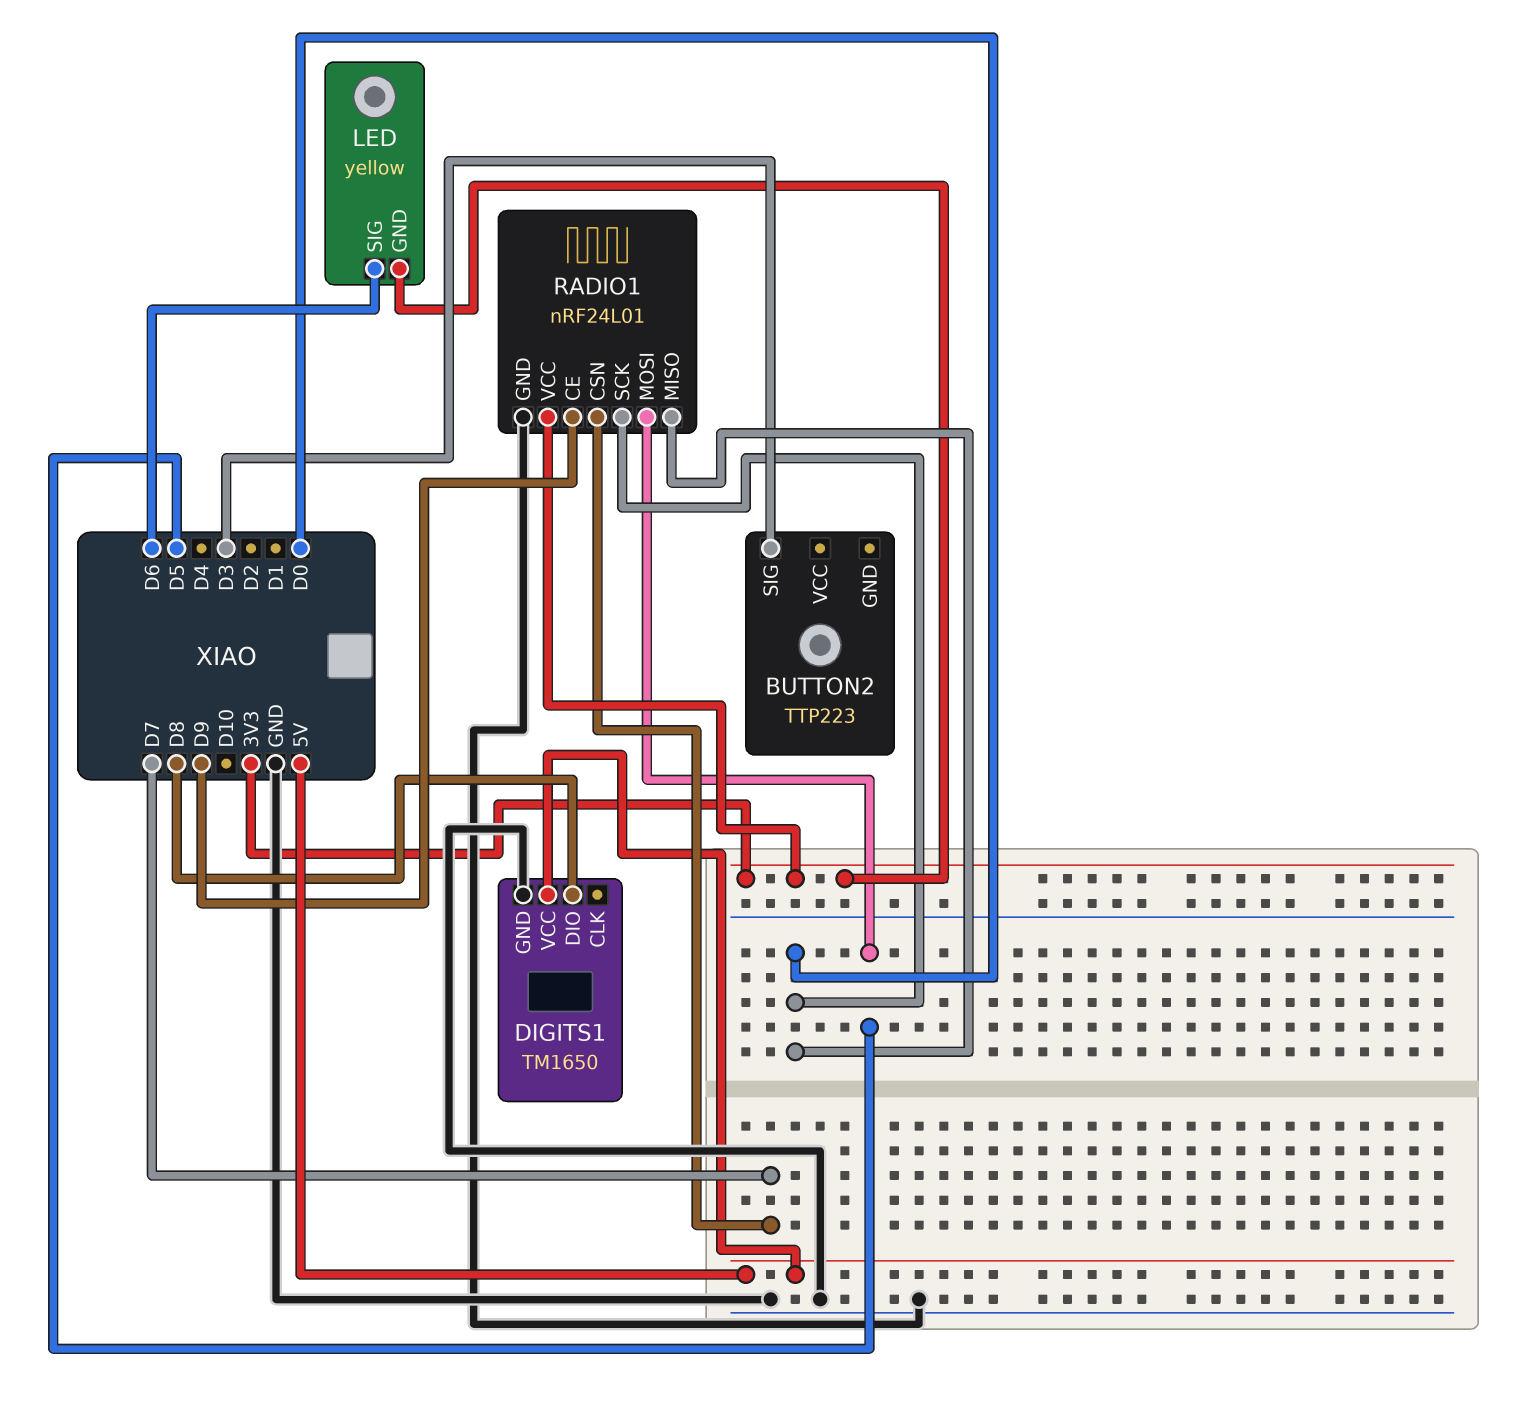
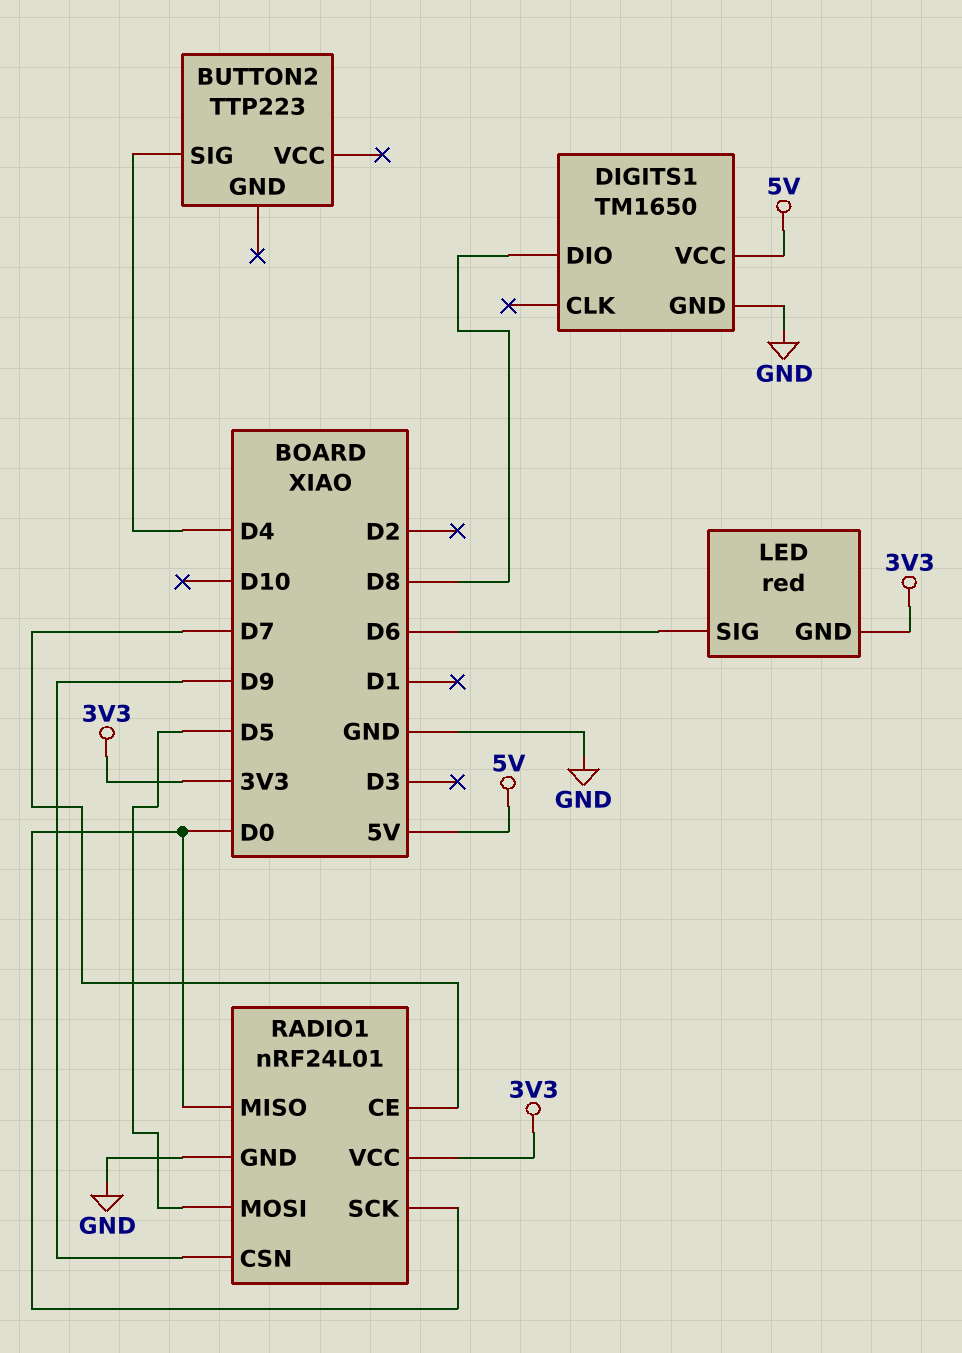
BUTTON2 pin SIG: D3 -> D4
LED: yellow -> red
RADIO1 pin CE: D9 -> D7
RADIO1 pin CSN: D7 -> D9

